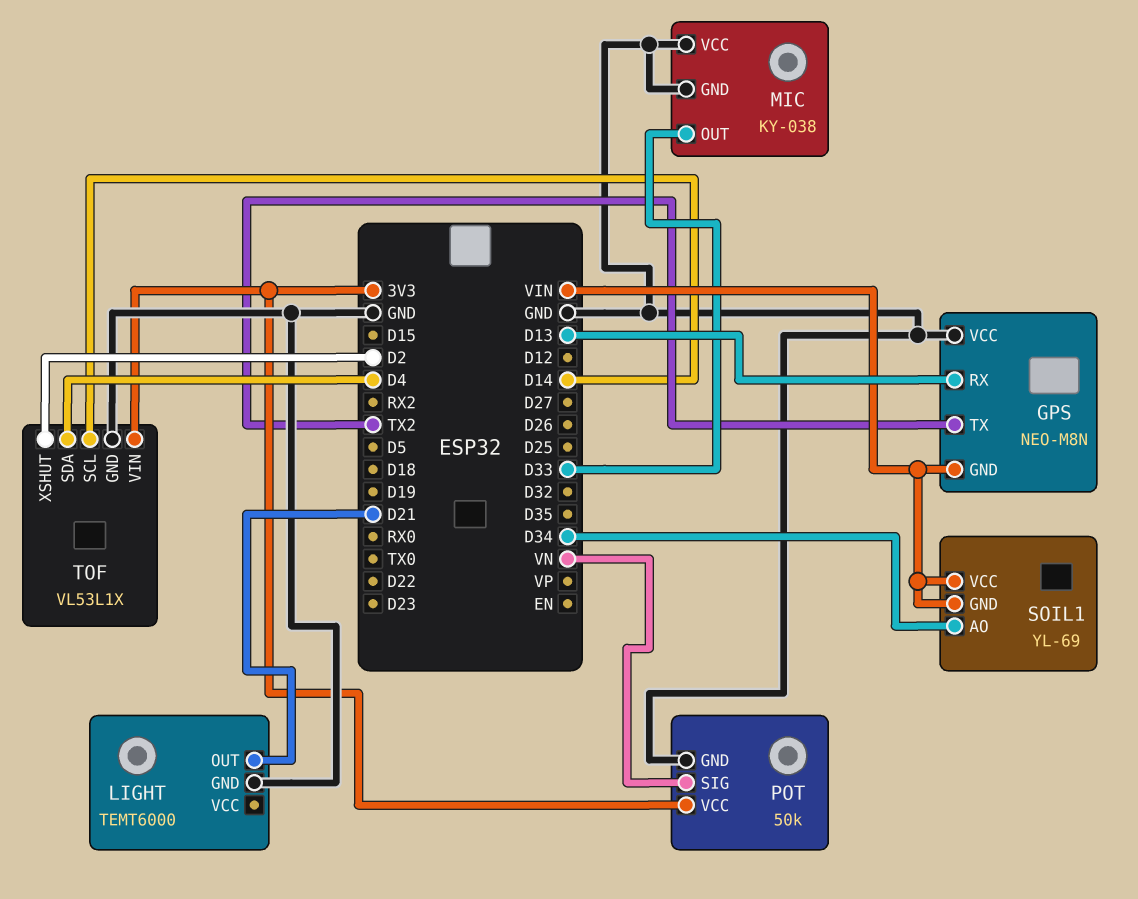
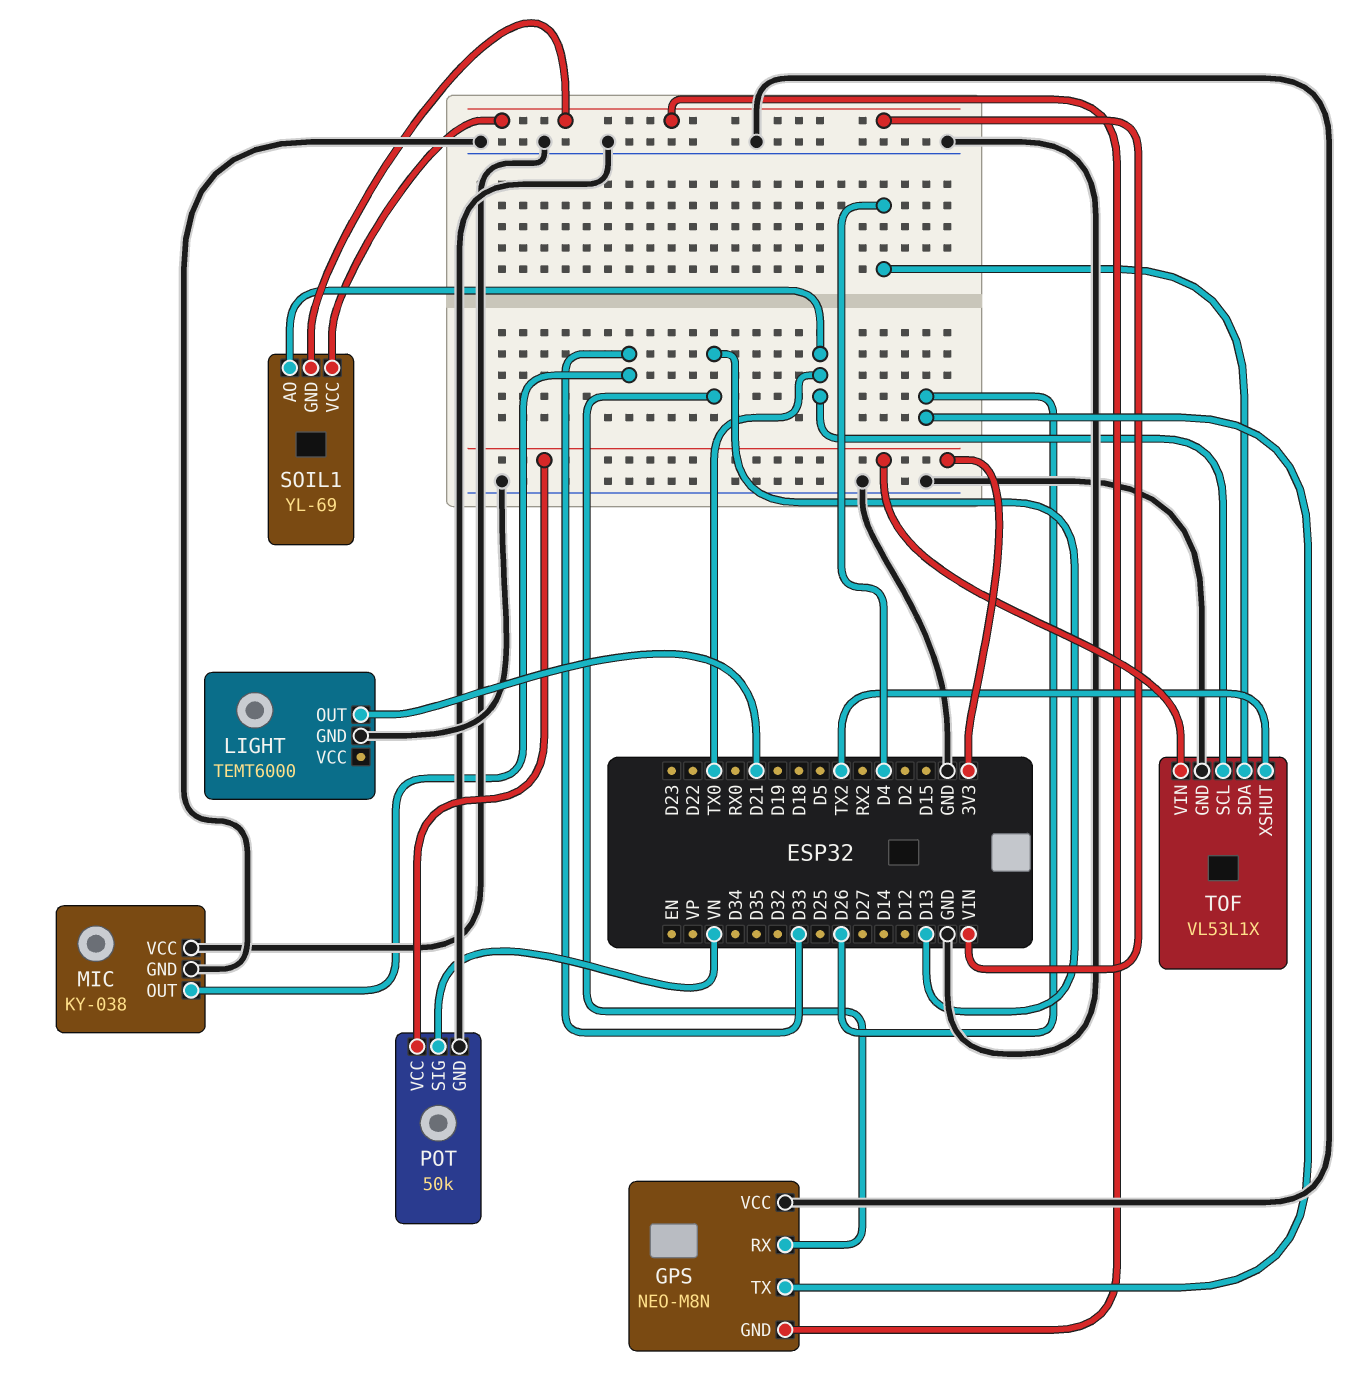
GPS pin TX: TX2 -> D26
SOIL1 pin AO: D34 -> TX0
TOF pin SCL: D14 -> TX0
TOF pin XSHUT: D2 -> TX2

